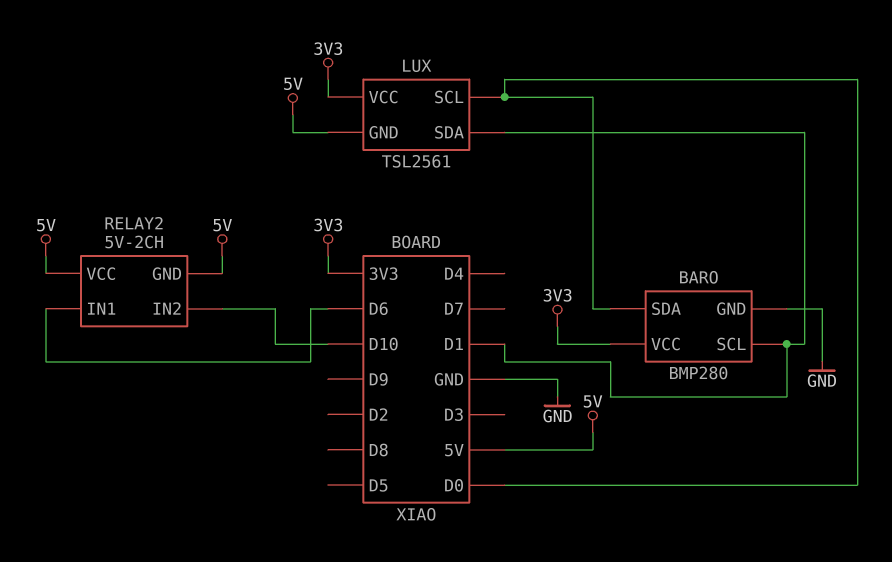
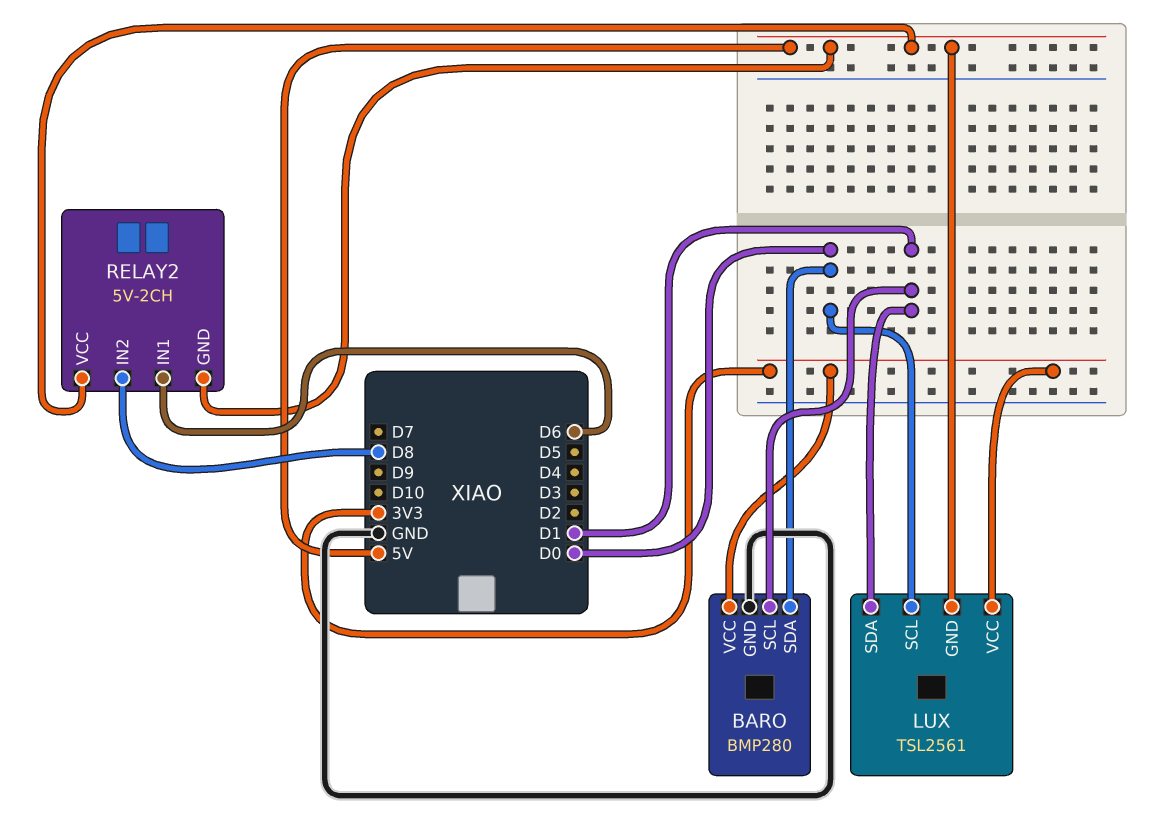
RELAY2 pin IN2: D10 -> D8

